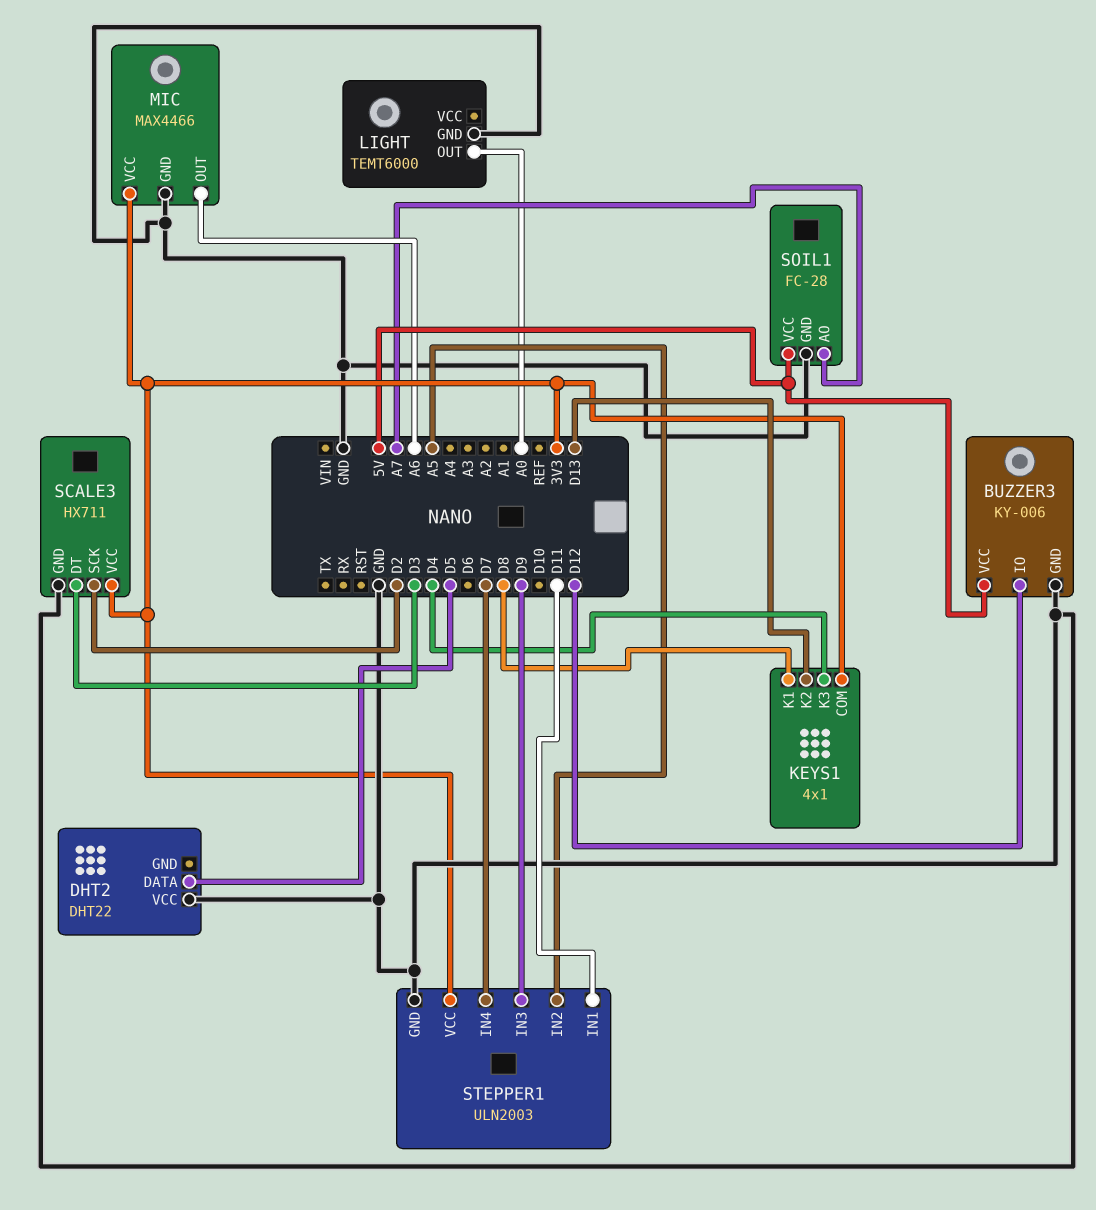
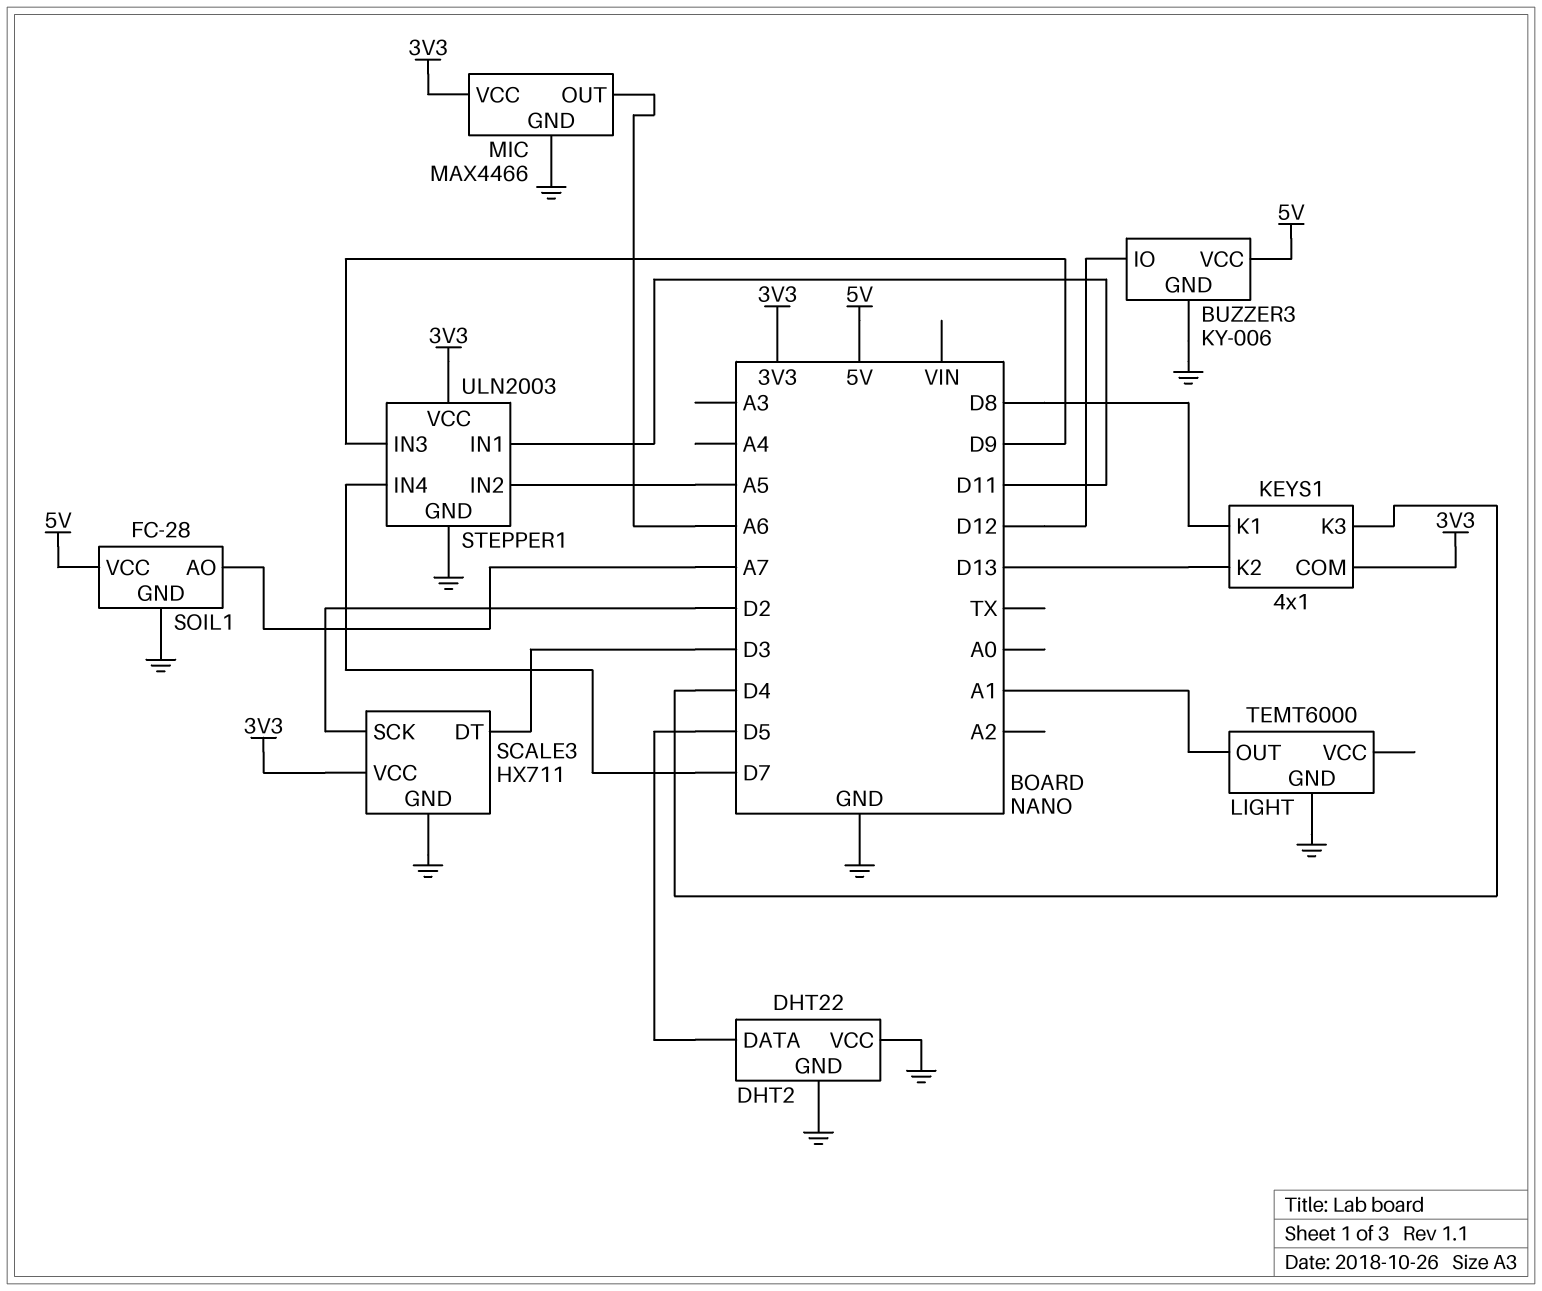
DHT2 pin GND: none -> GND
LIGHT pin OUT: A0 -> A1

